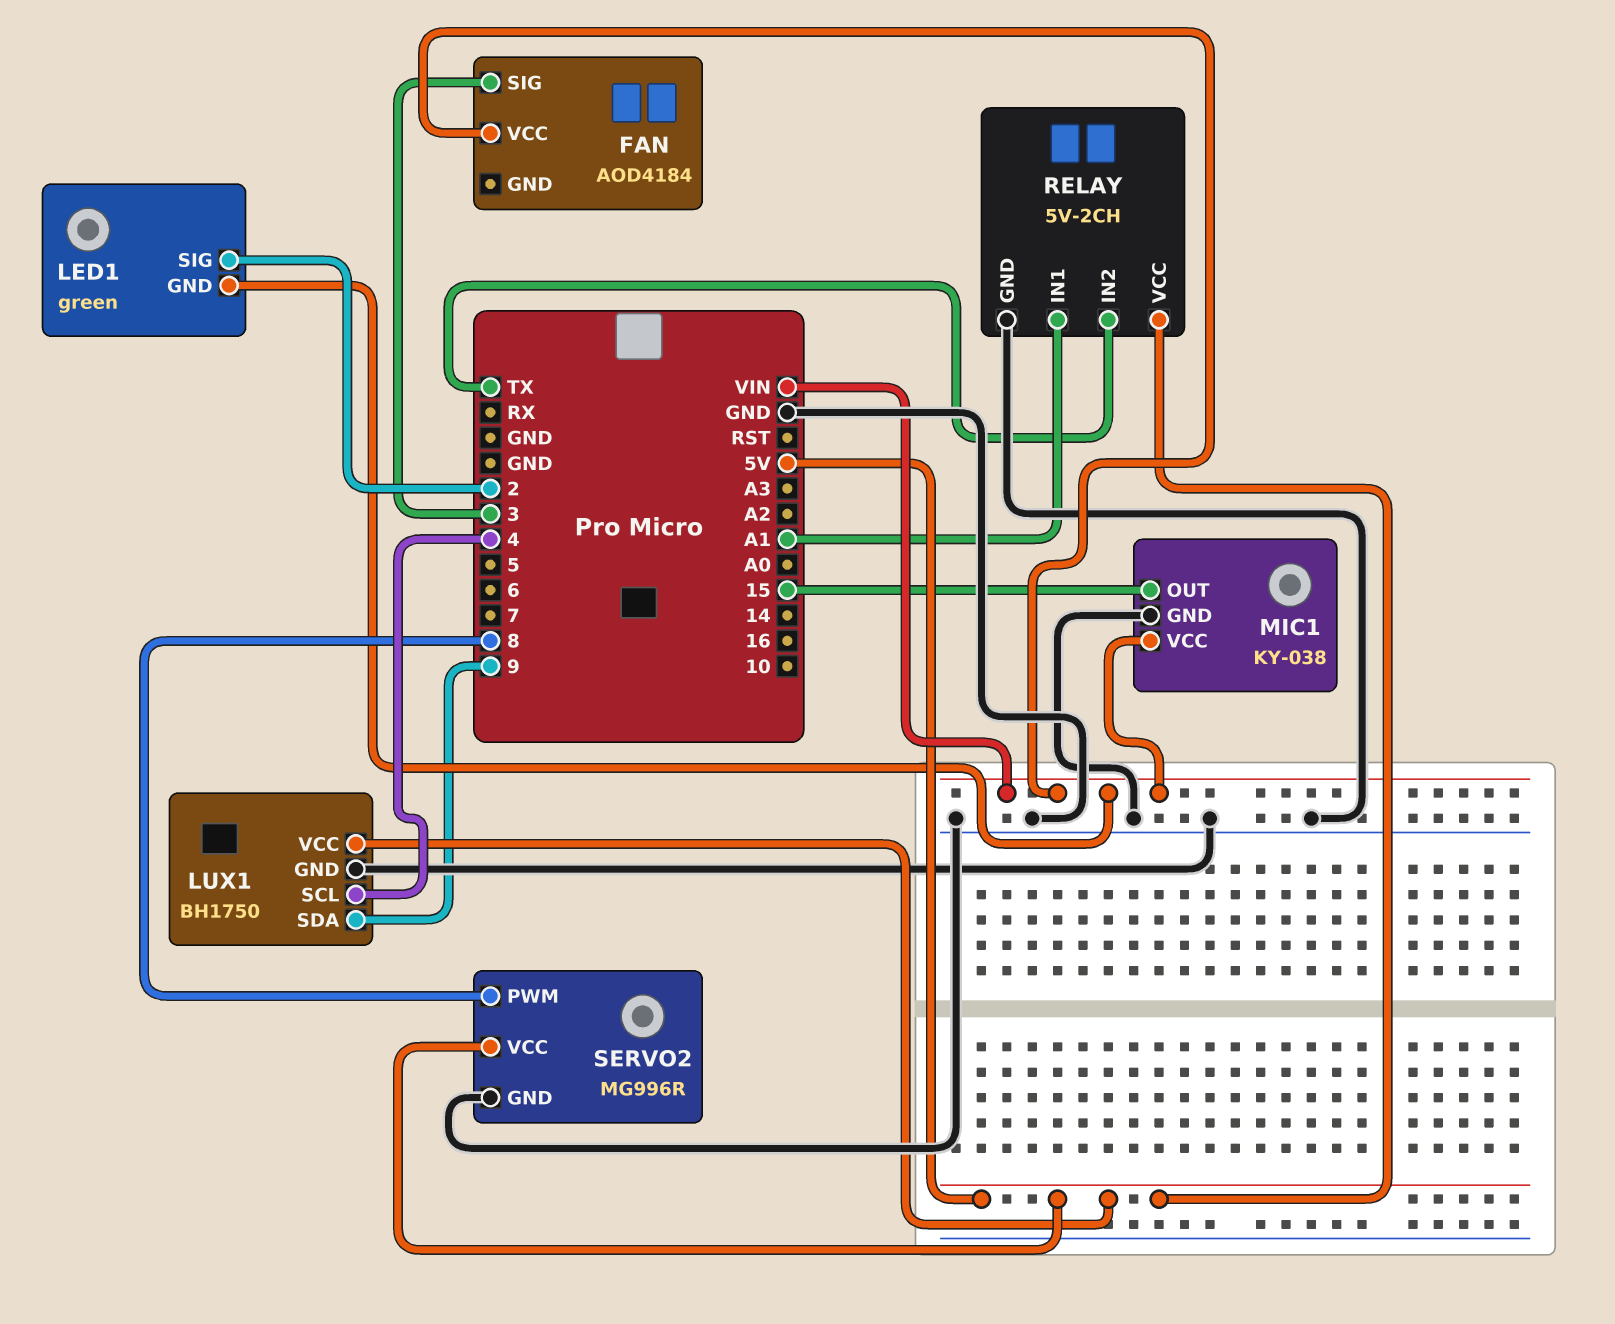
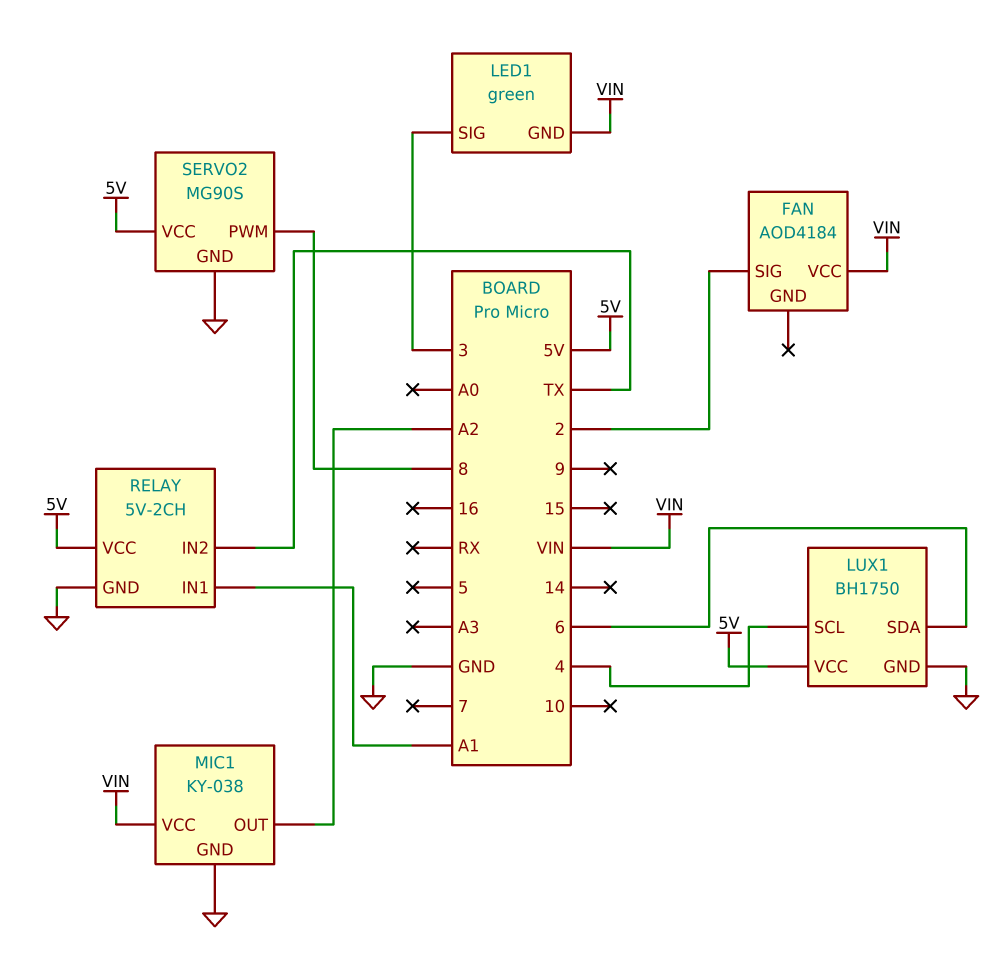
FAN pin SIG: 3 -> 2
LED1 pin SIG: 2 -> 3
LUX1 pin SDA: 9 -> 6
MIC1 pin OUT: 15 -> A2
SERVO2: MG996R -> MG90S

